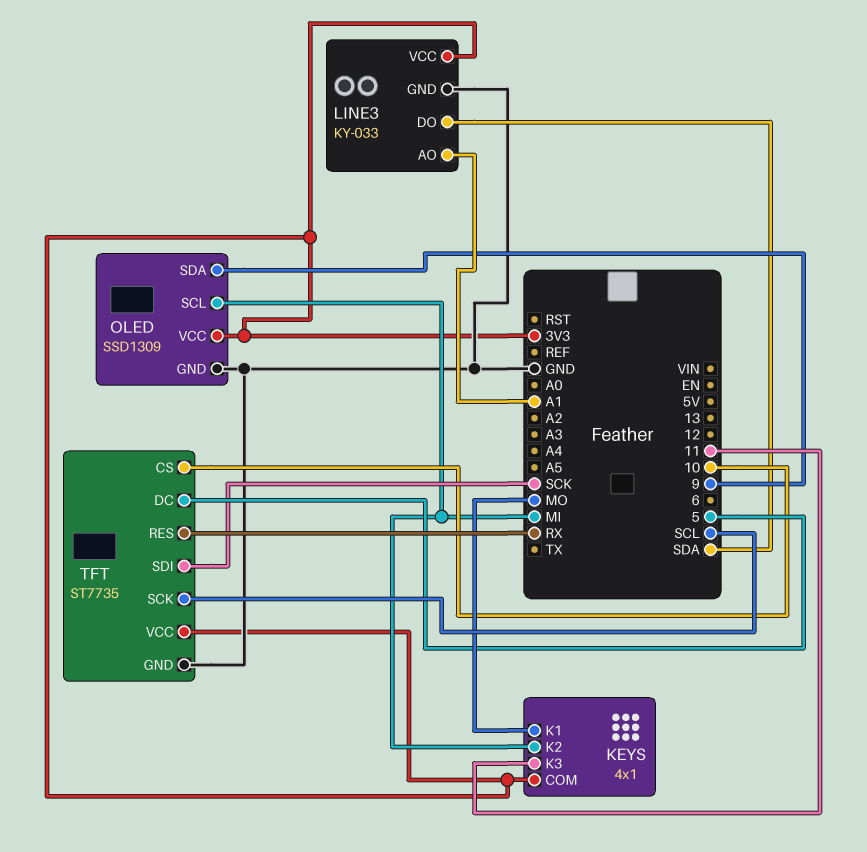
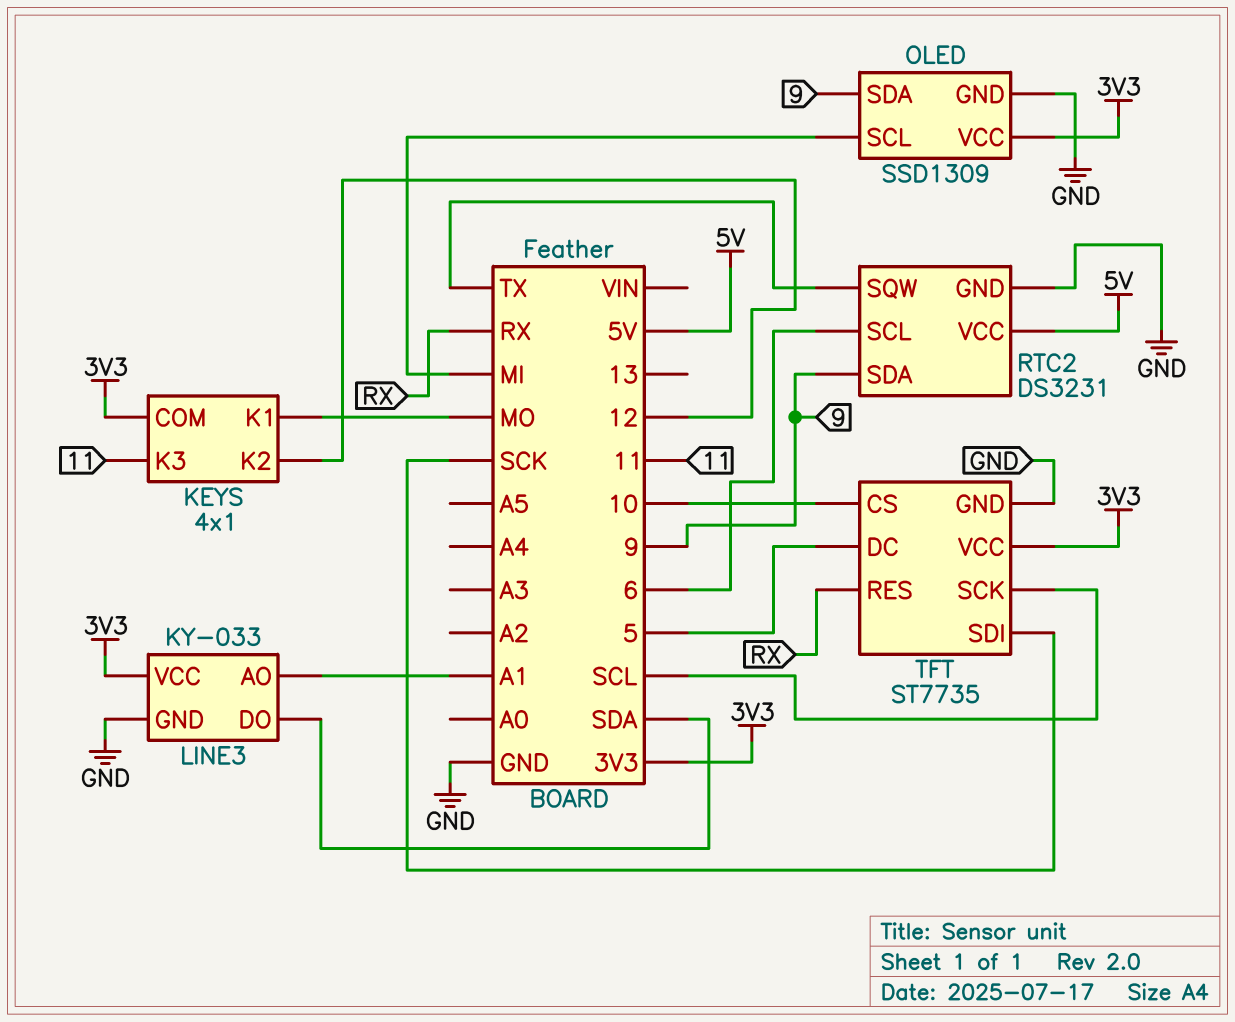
KEYS pin K2: MI -> 12
RTC2: none -> DS3231
RTC2 pin GND: none -> GND
RTC2 pin SCL: none -> 6
RTC2 pin SDA: none -> 9
RTC2 pin SQW: none -> TX
RTC2 pin VCC: none -> 5V

